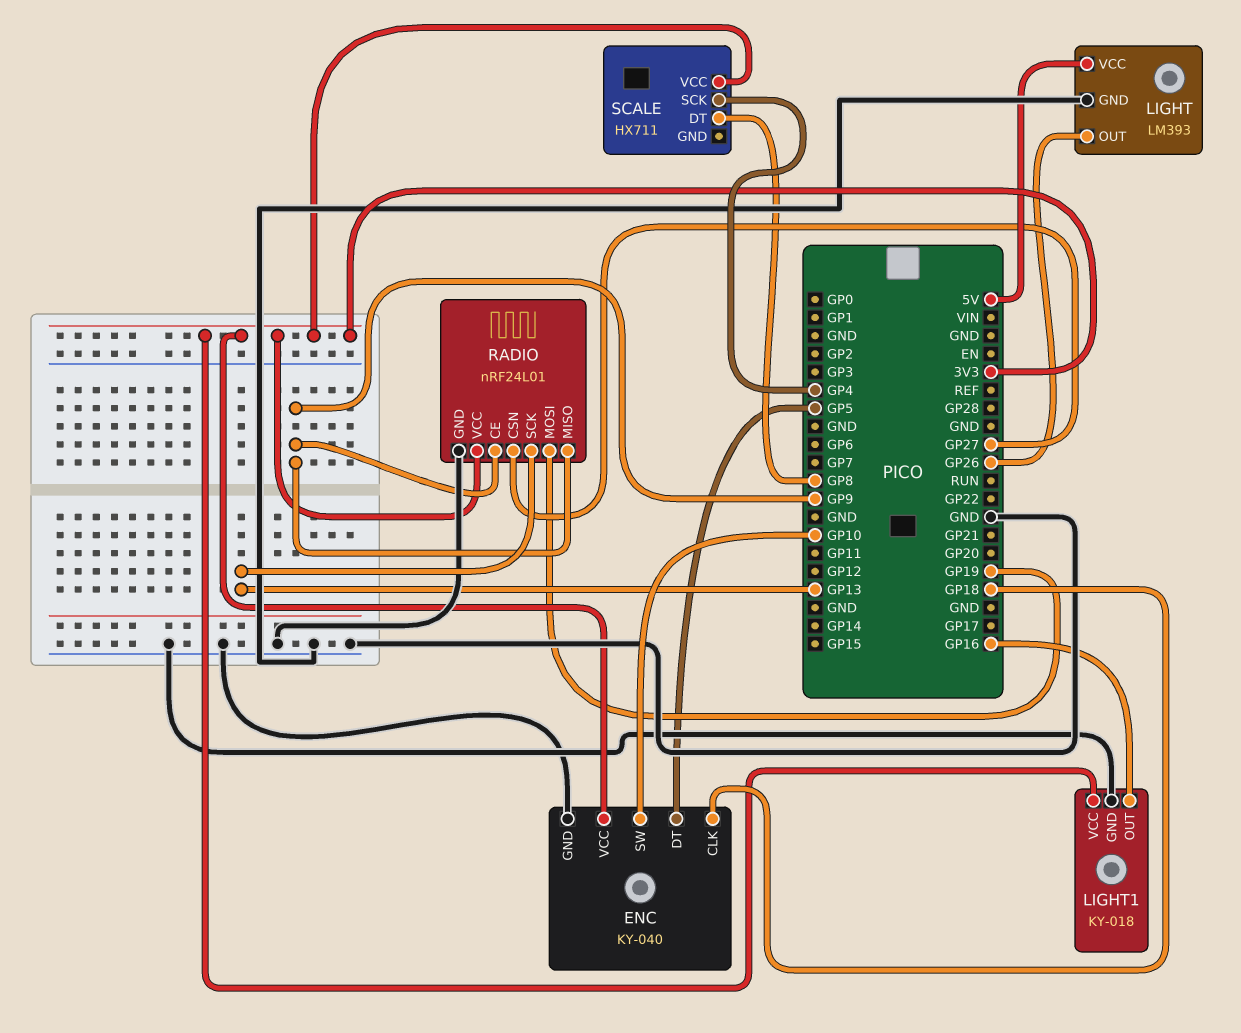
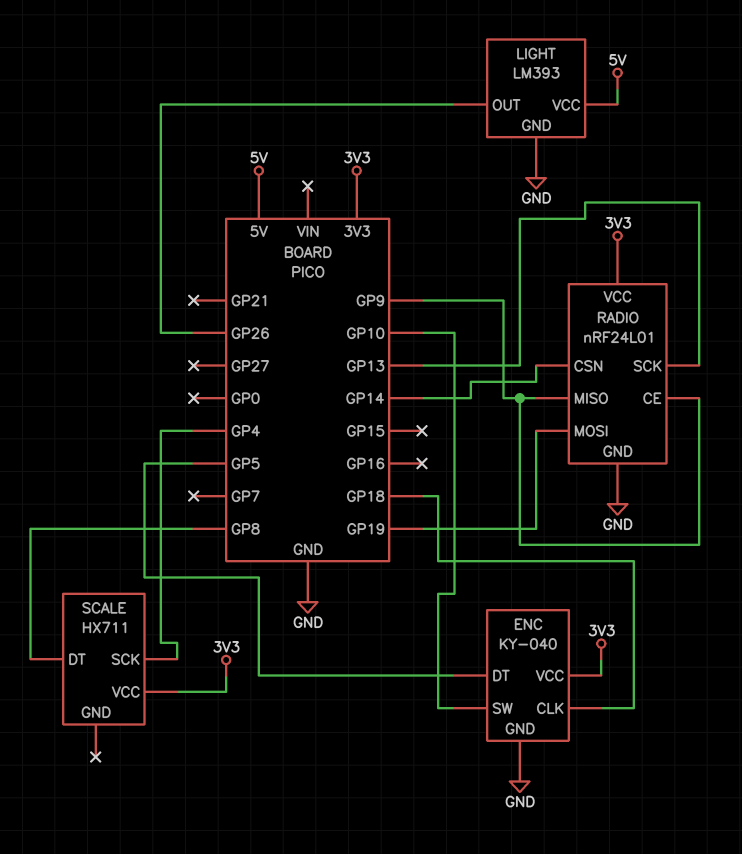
LIGHT1: KY-018 -> none
LIGHT1 pin GND: GND -> none
LIGHT1 pin OUT: GP16 -> none
LIGHT1 pin VCC: 3V3 -> none
RADIO pin CSN: GP27 -> GP14

